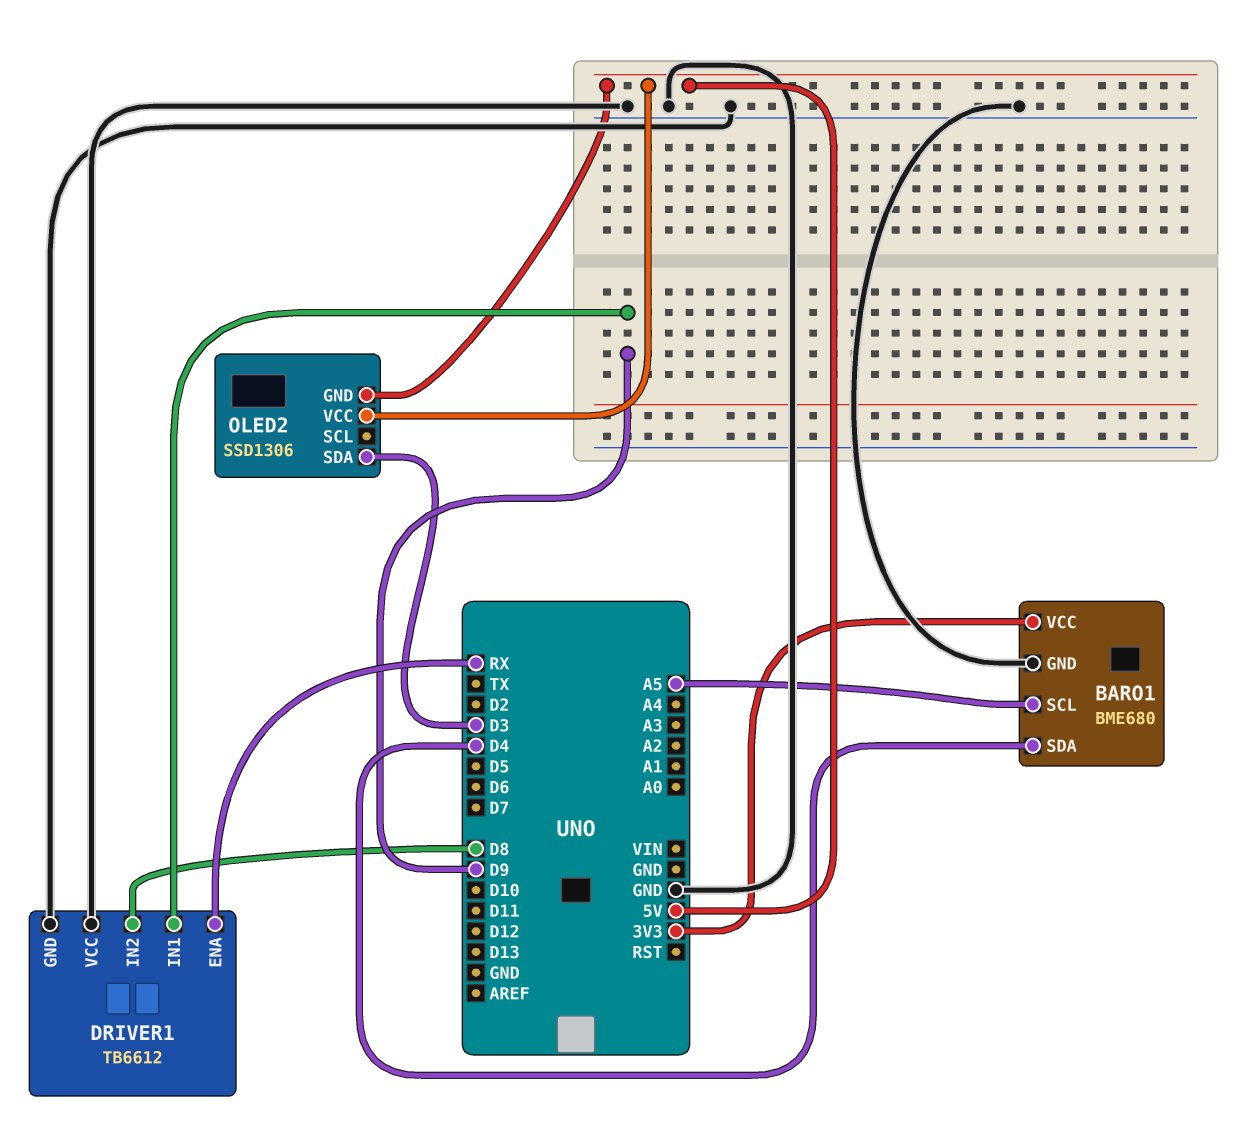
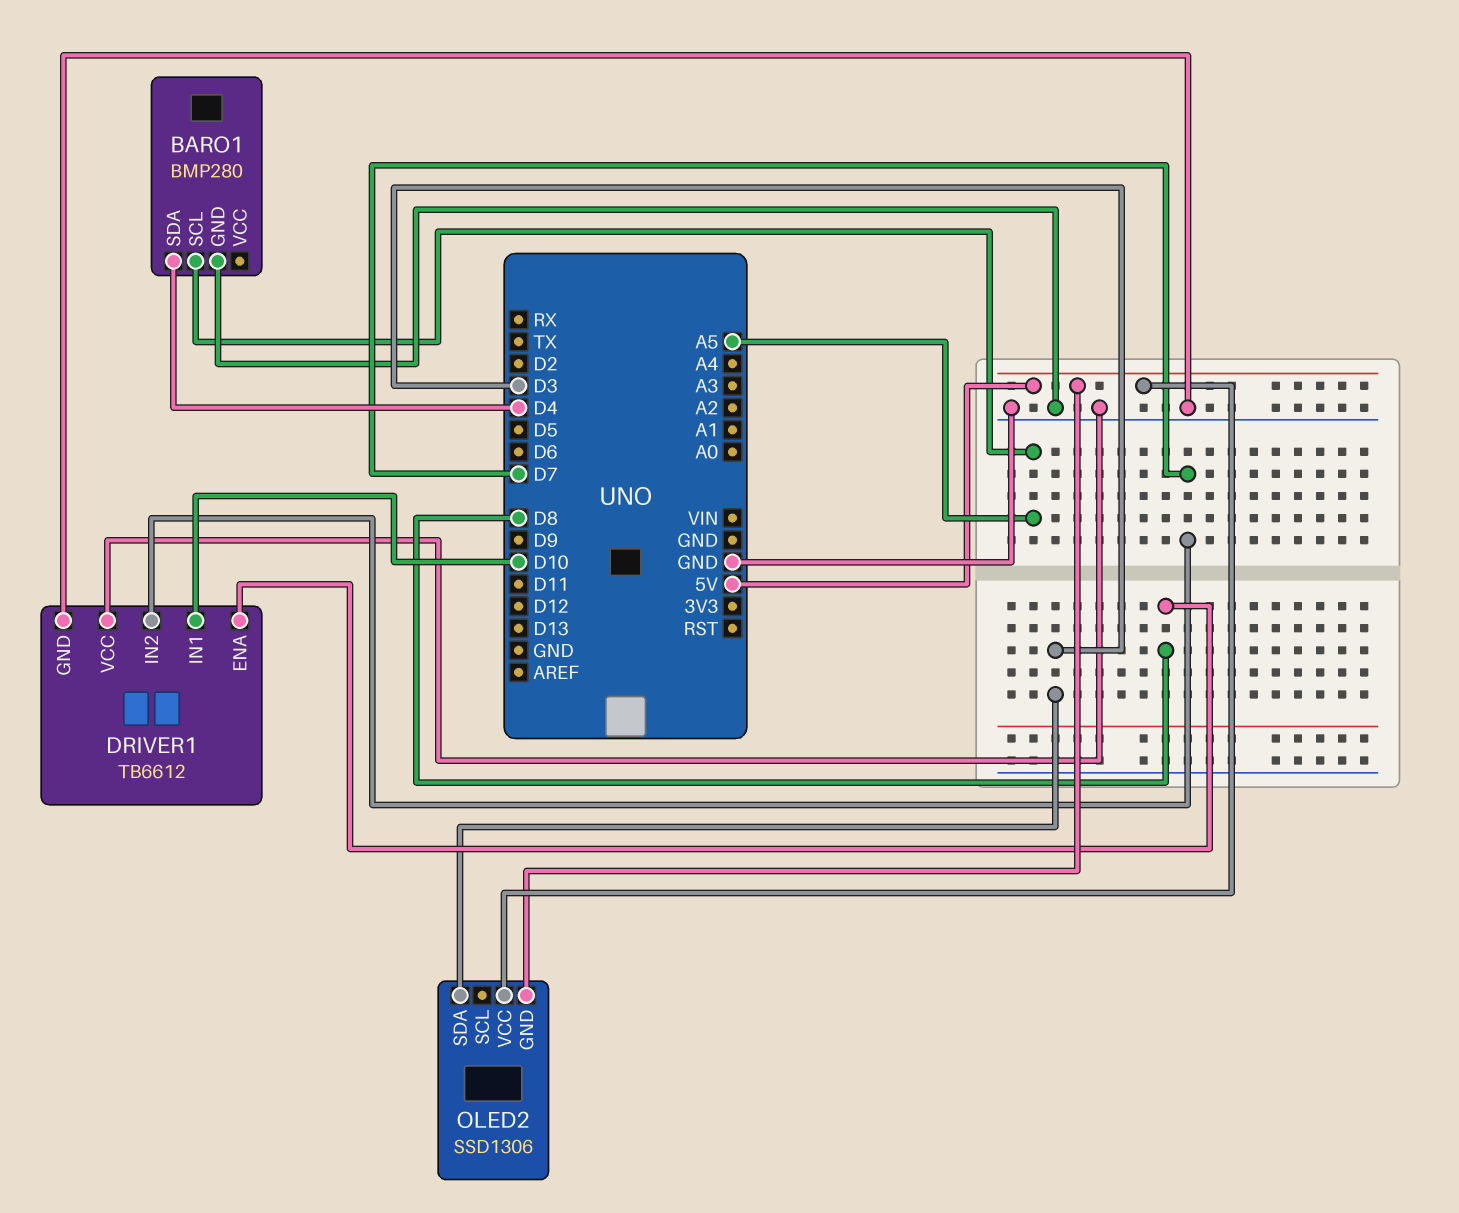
BARO1: BME680 -> BMP280
BARO1 pin VCC: 3V3 -> none
DRIVER1 pin ENA: RX -> D8
DRIVER1 pin IN1: D9 -> D10
DRIVER1 pin IN2: D8 -> D7

